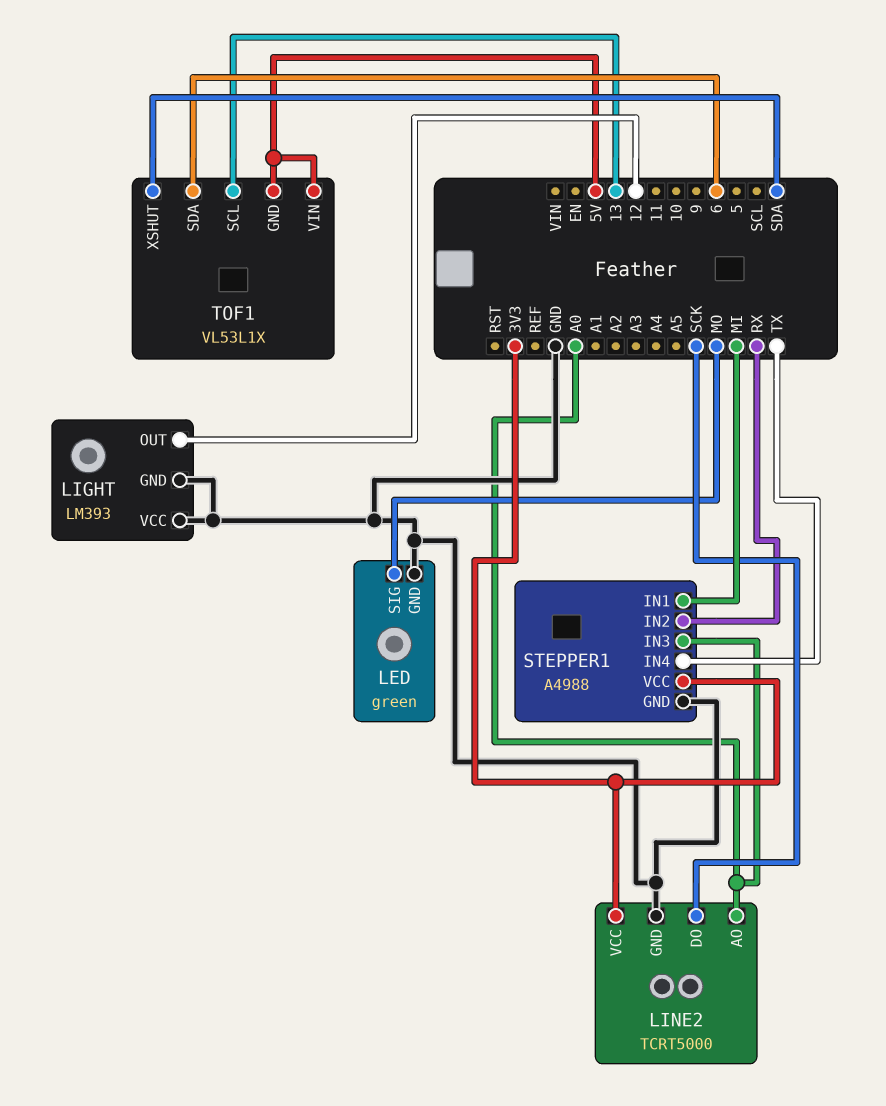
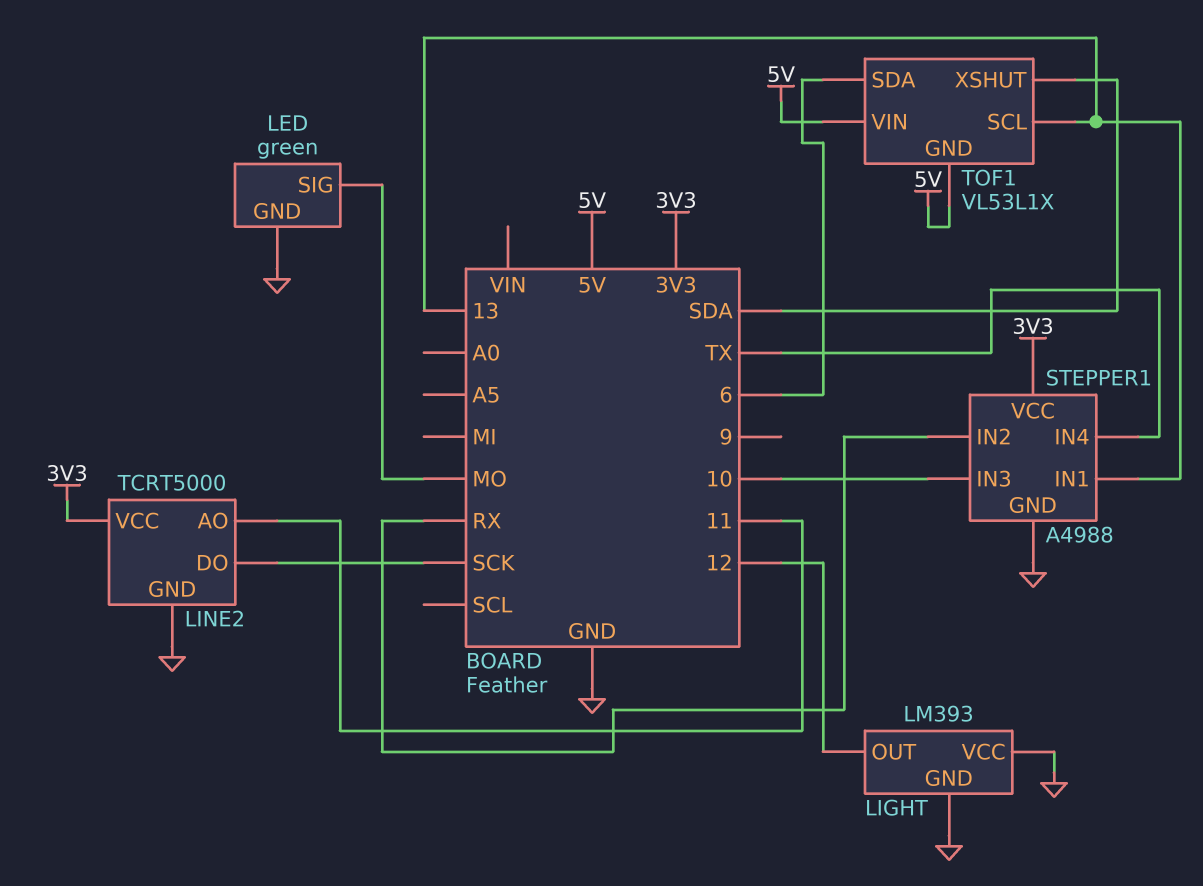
LINE2 pin AO: A0 -> 11
STEPPER1 pin IN1: MI -> 13
STEPPER1 pin IN3: A0 -> 10

